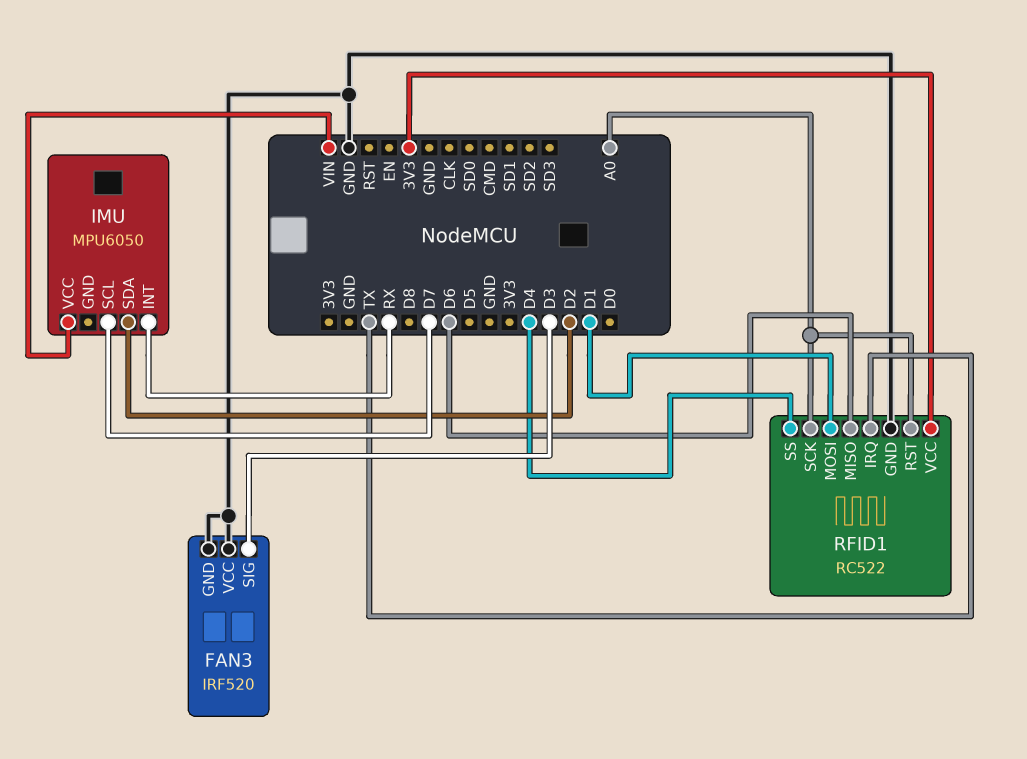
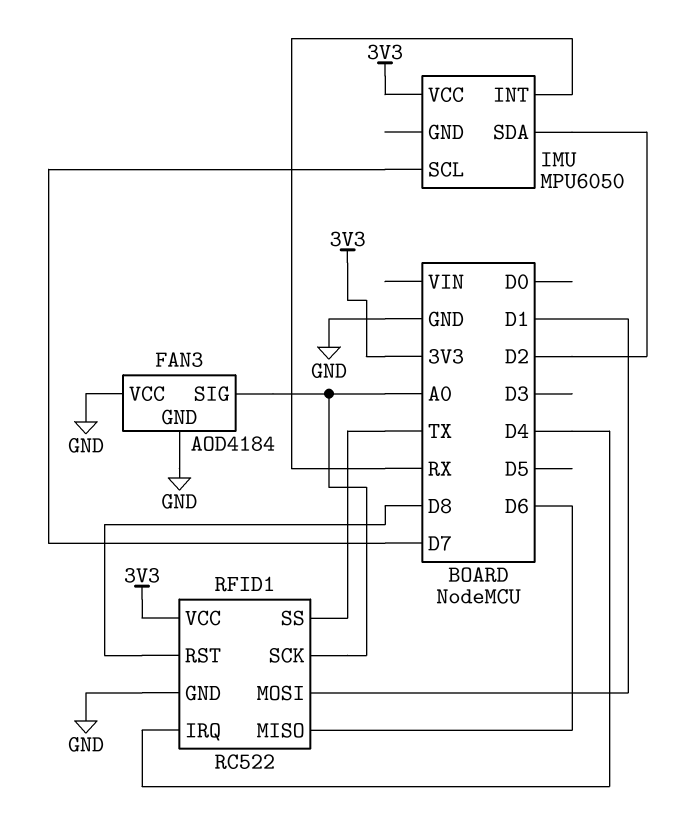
FAN3: IRF520 -> AOD4184
FAN3 pin SIG: D3 -> A0
IMU pin VCC: VIN -> 3V3
RFID1 pin IRQ: TX -> D4
RFID1 pin RST: A0 -> D8
RFID1 pin SS: D4 -> TX

